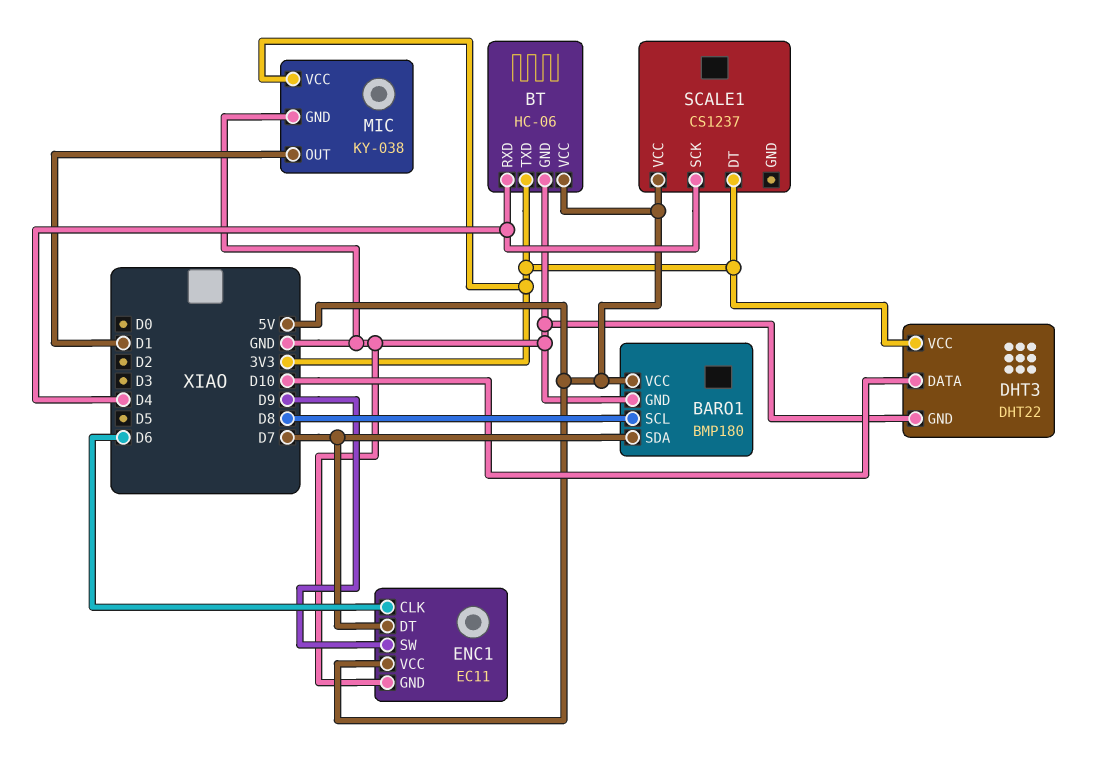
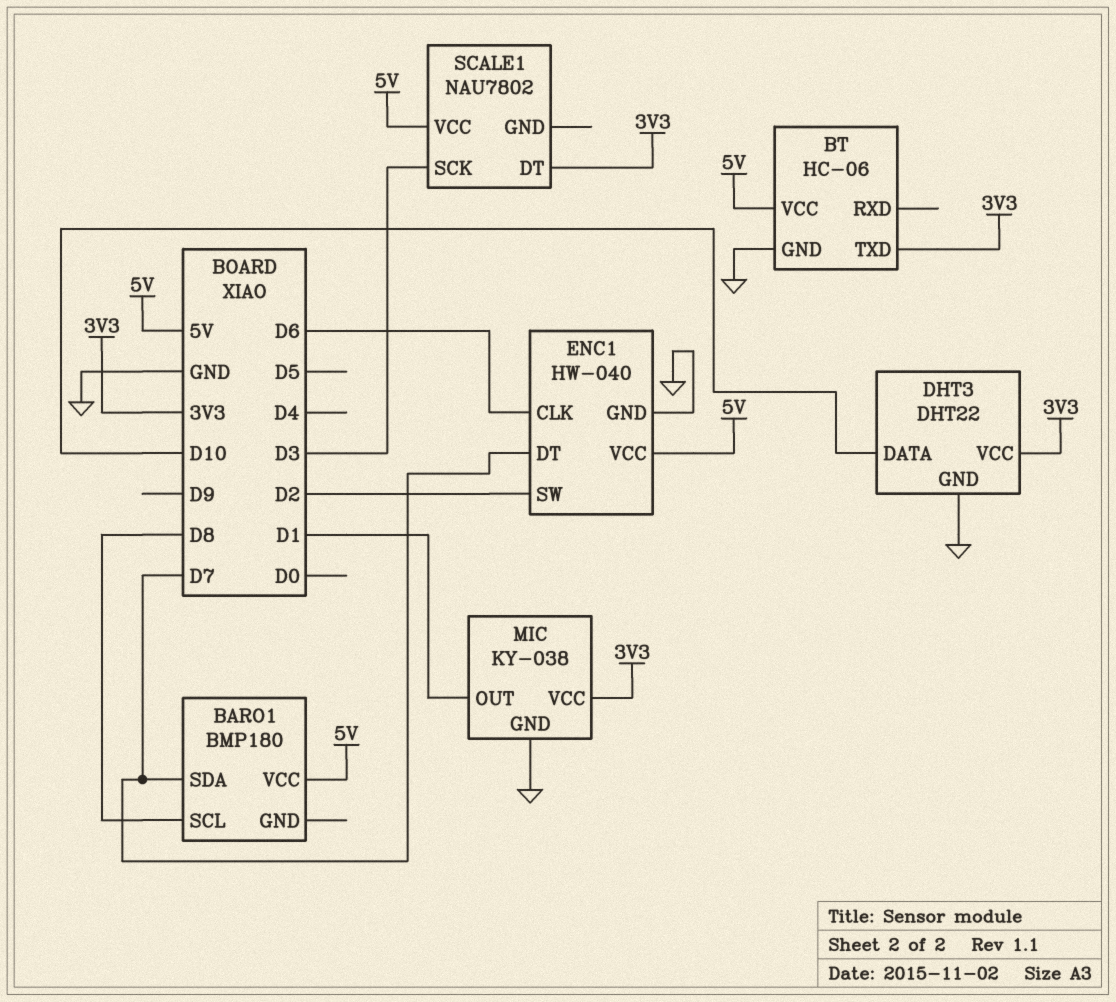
BARO1 pin GND: GND -> none
BT pin RXD: D4 -> none
ENC1: EC11 -> HW-040
ENC1 pin SW: D9 -> D2
SCALE1: CS1237 -> NAU7802
SCALE1 pin SCK: D4 -> D3

